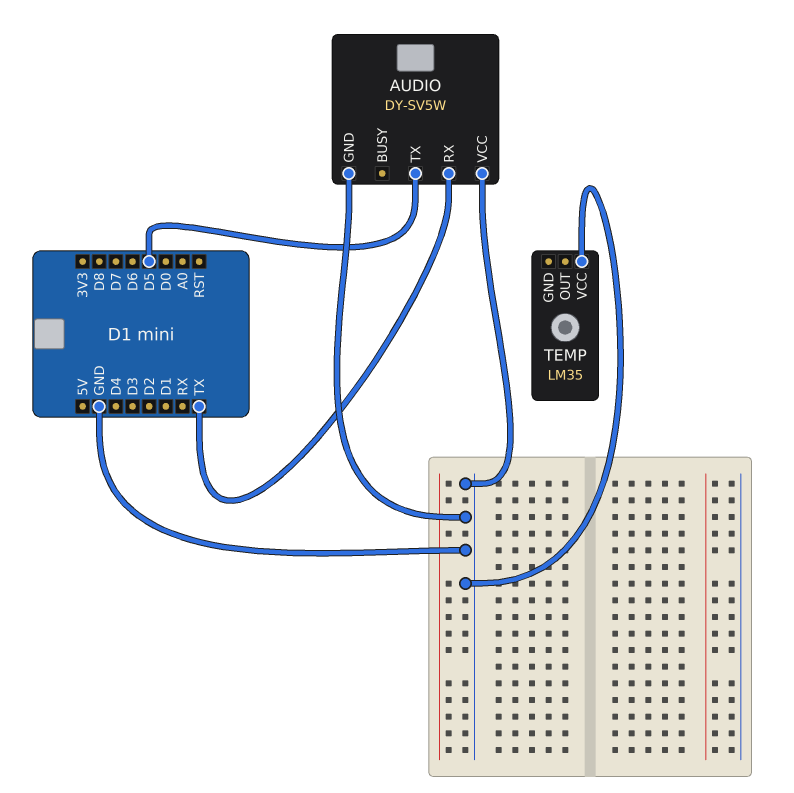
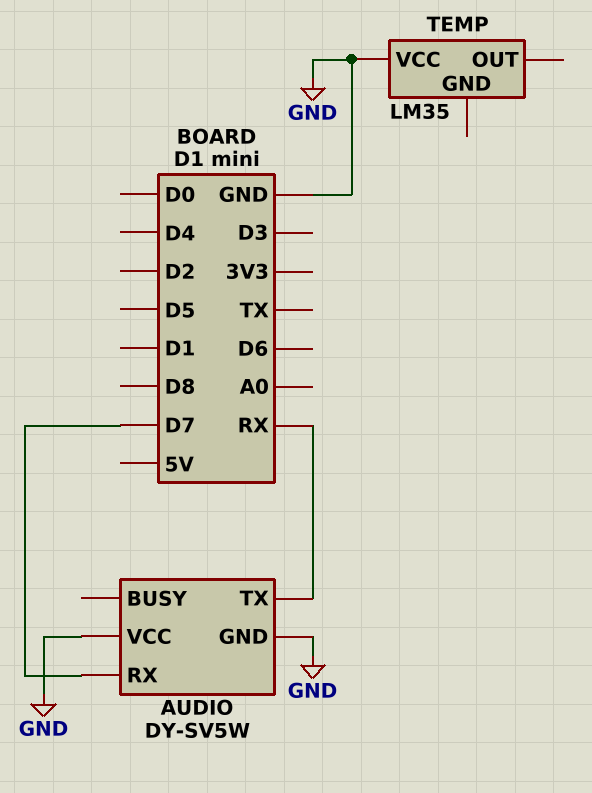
AUDIO pin RX: TX -> D7
AUDIO pin TX: D5 -> RX

